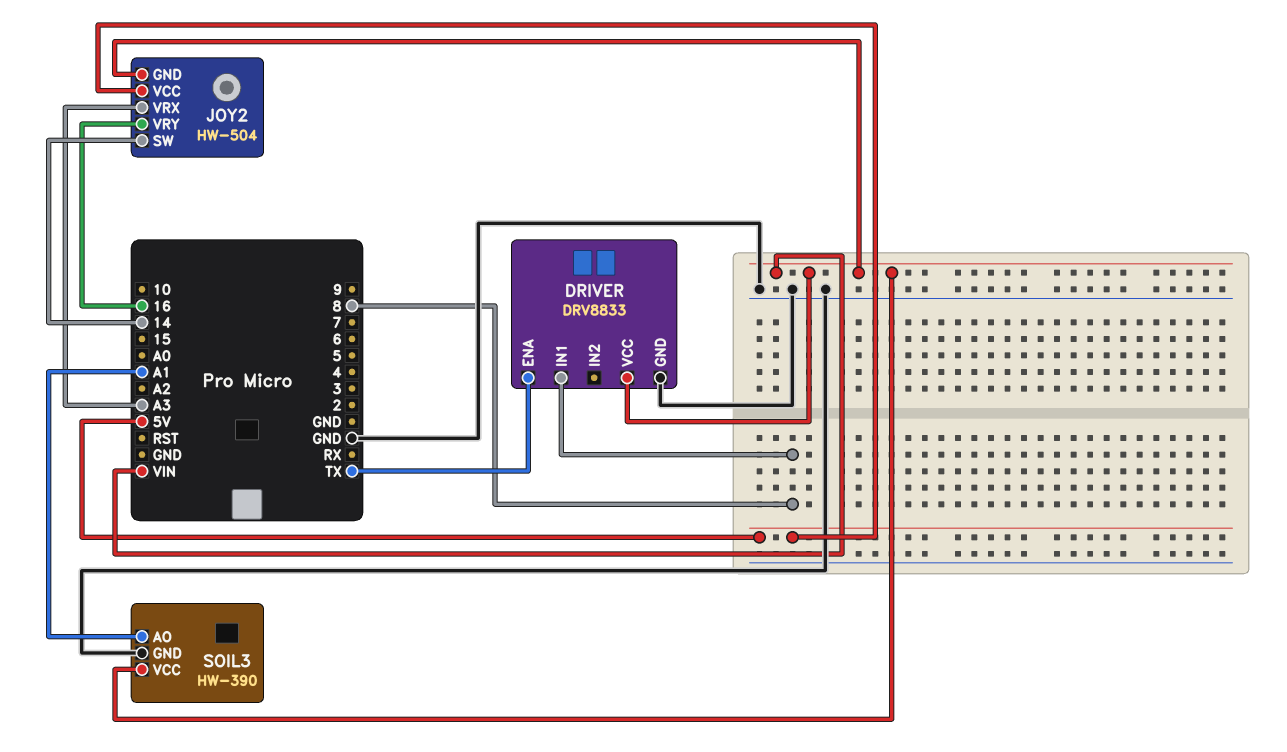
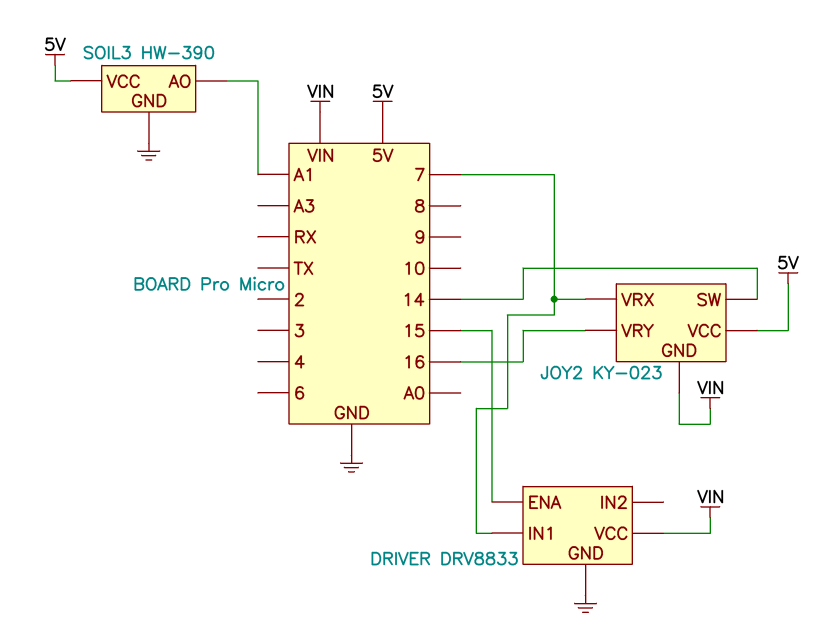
DRIVER pin ENA: TX -> 15
DRIVER pin IN1: 8 -> 7
JOY2: HW-504 -> KY-023
JOY2 pin VRX: A3 -> 7
SOIL3 pin VCC: VIN -> 5V

